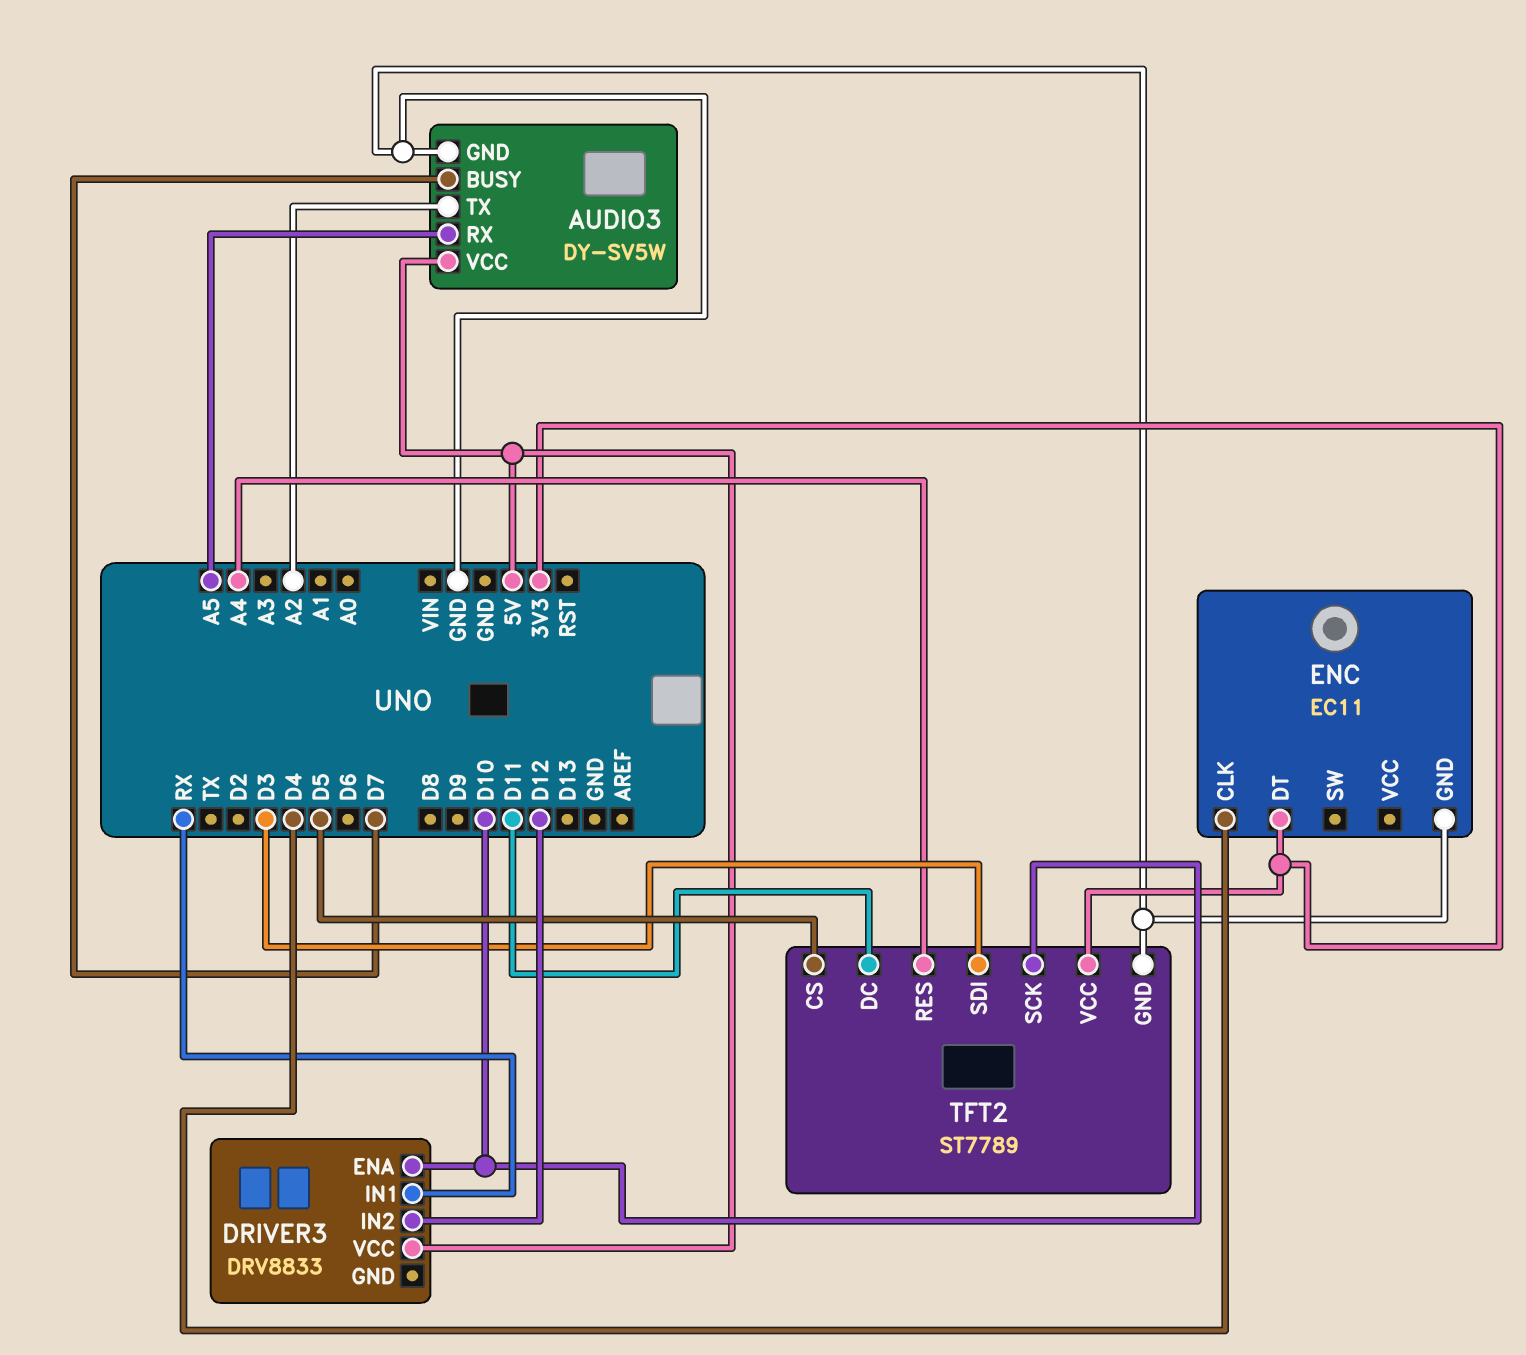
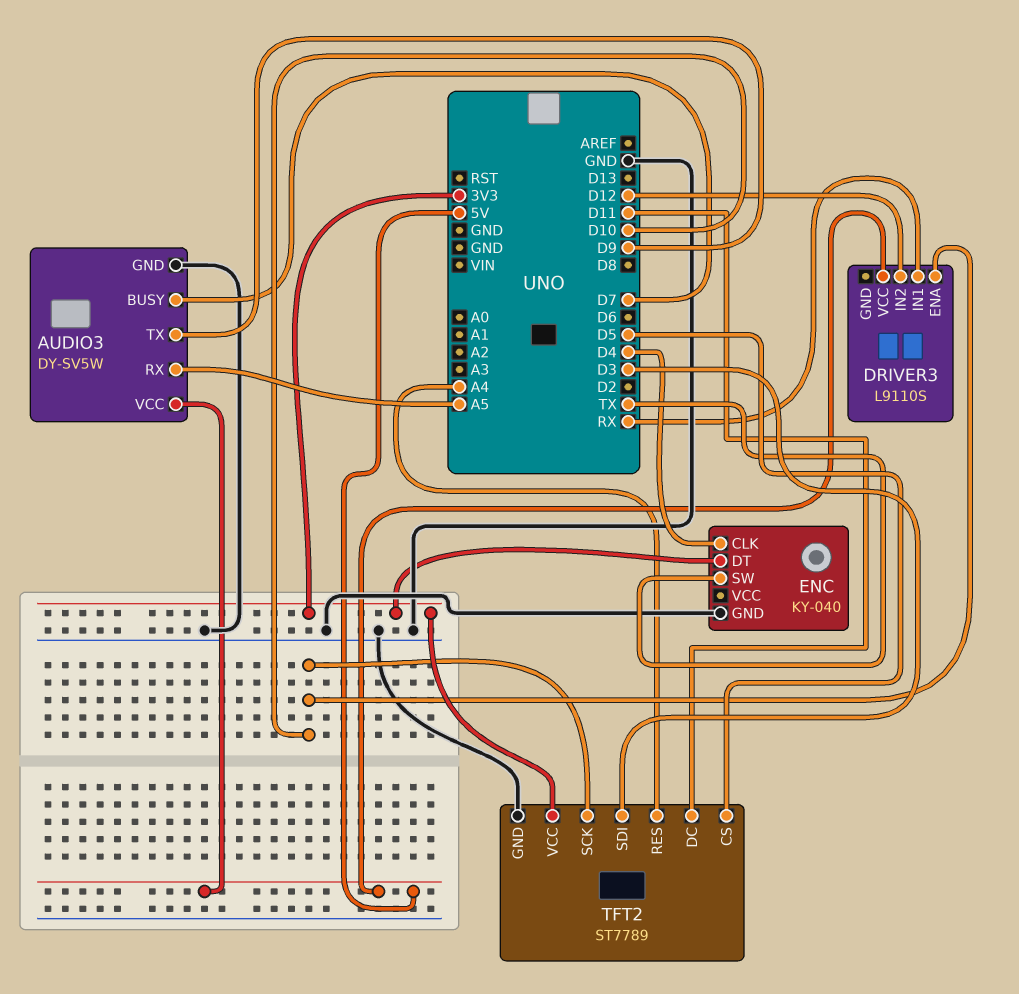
AUDIO3 pin TX: A2 -> D9
DRIVER3: DRV8833 -> L9110S
ENC: EC11 -> KY-040
ENC pin SW: none -> TX

